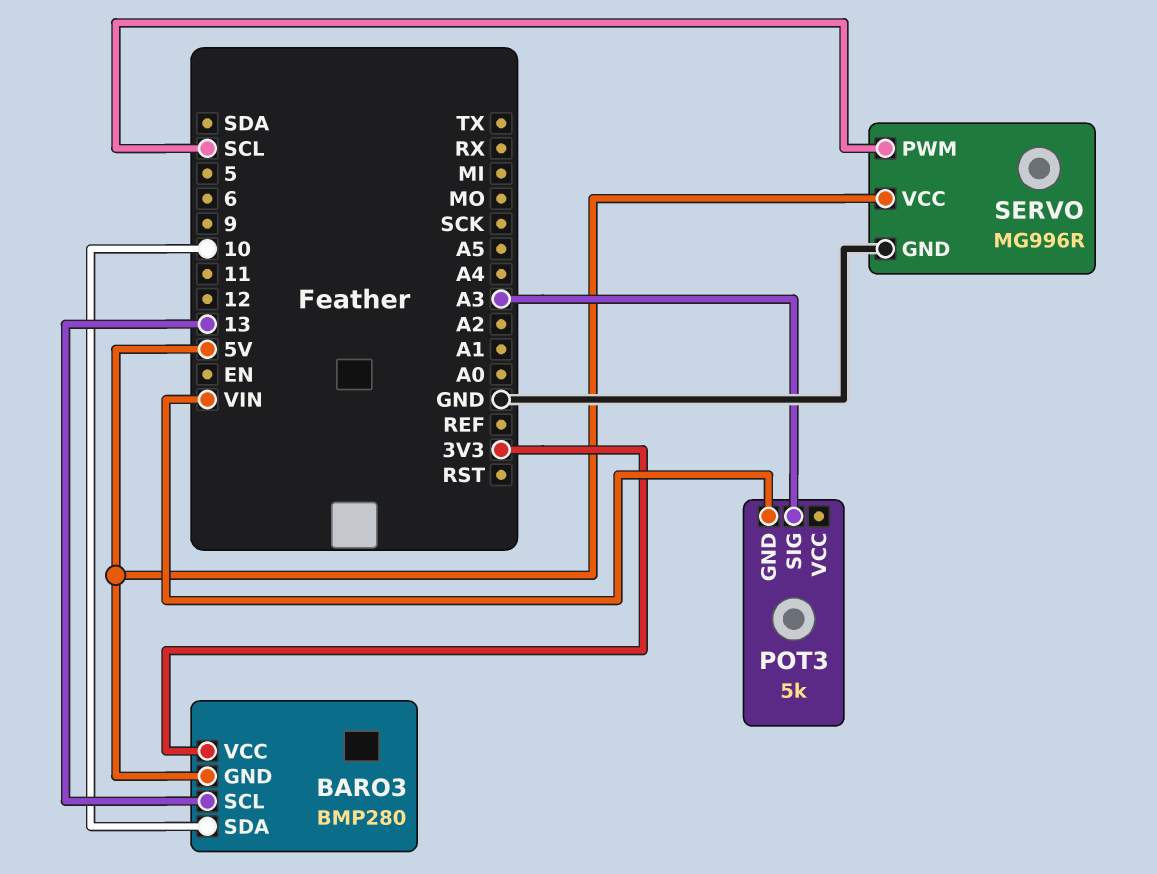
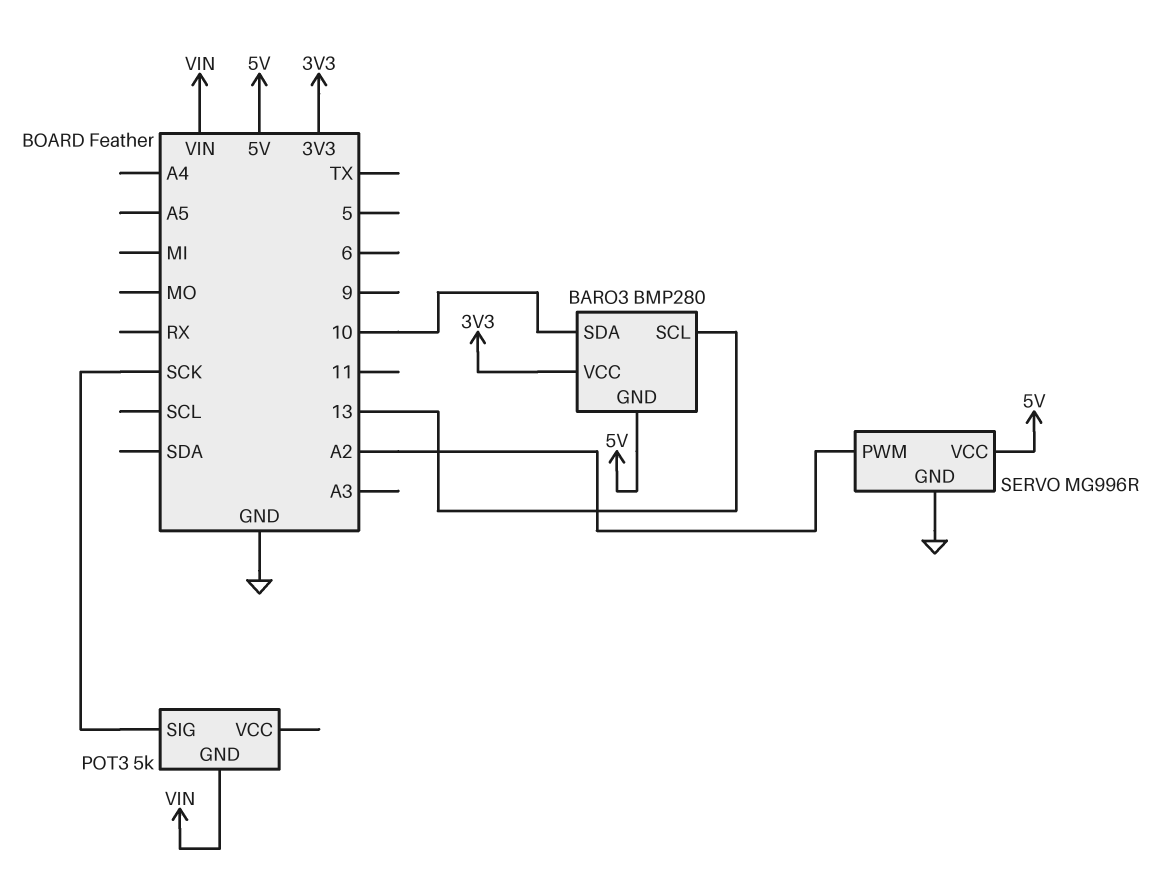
POT3 pin SIG: A3 -> SCK
SERVO pin PWM: SCL -> A2

